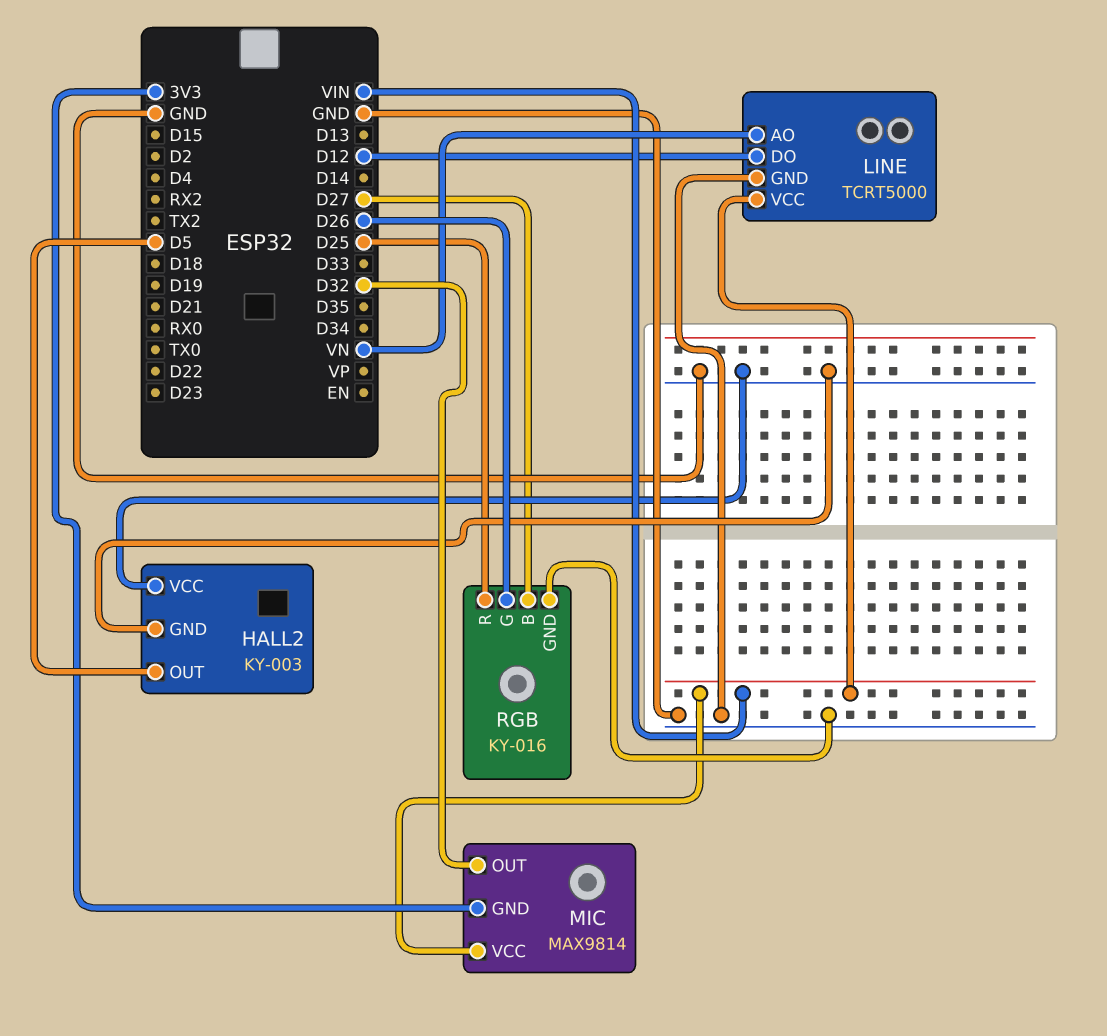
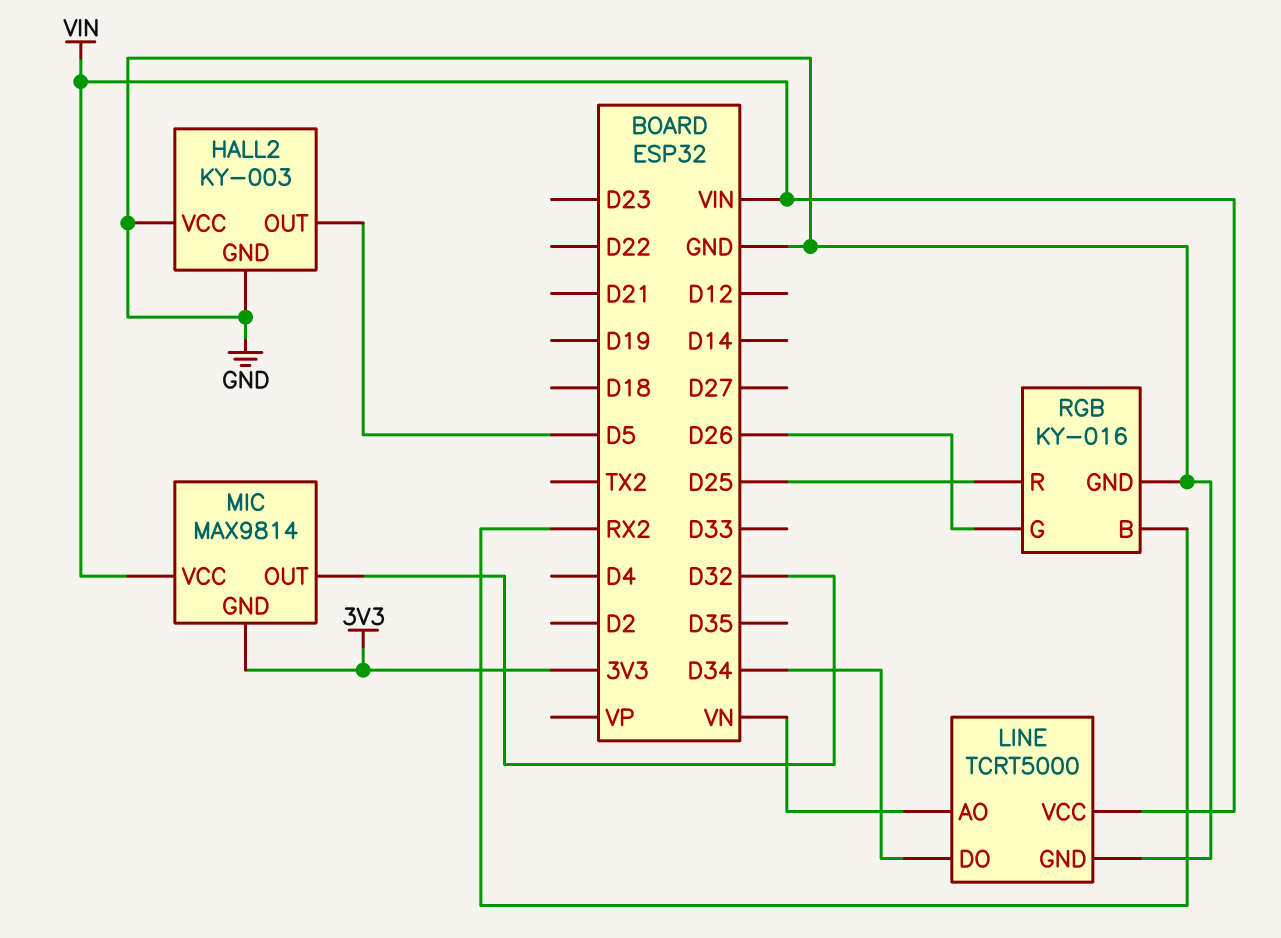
LINE pin DO: D12 -> D34
RGB pin B: D27 -> RX2

